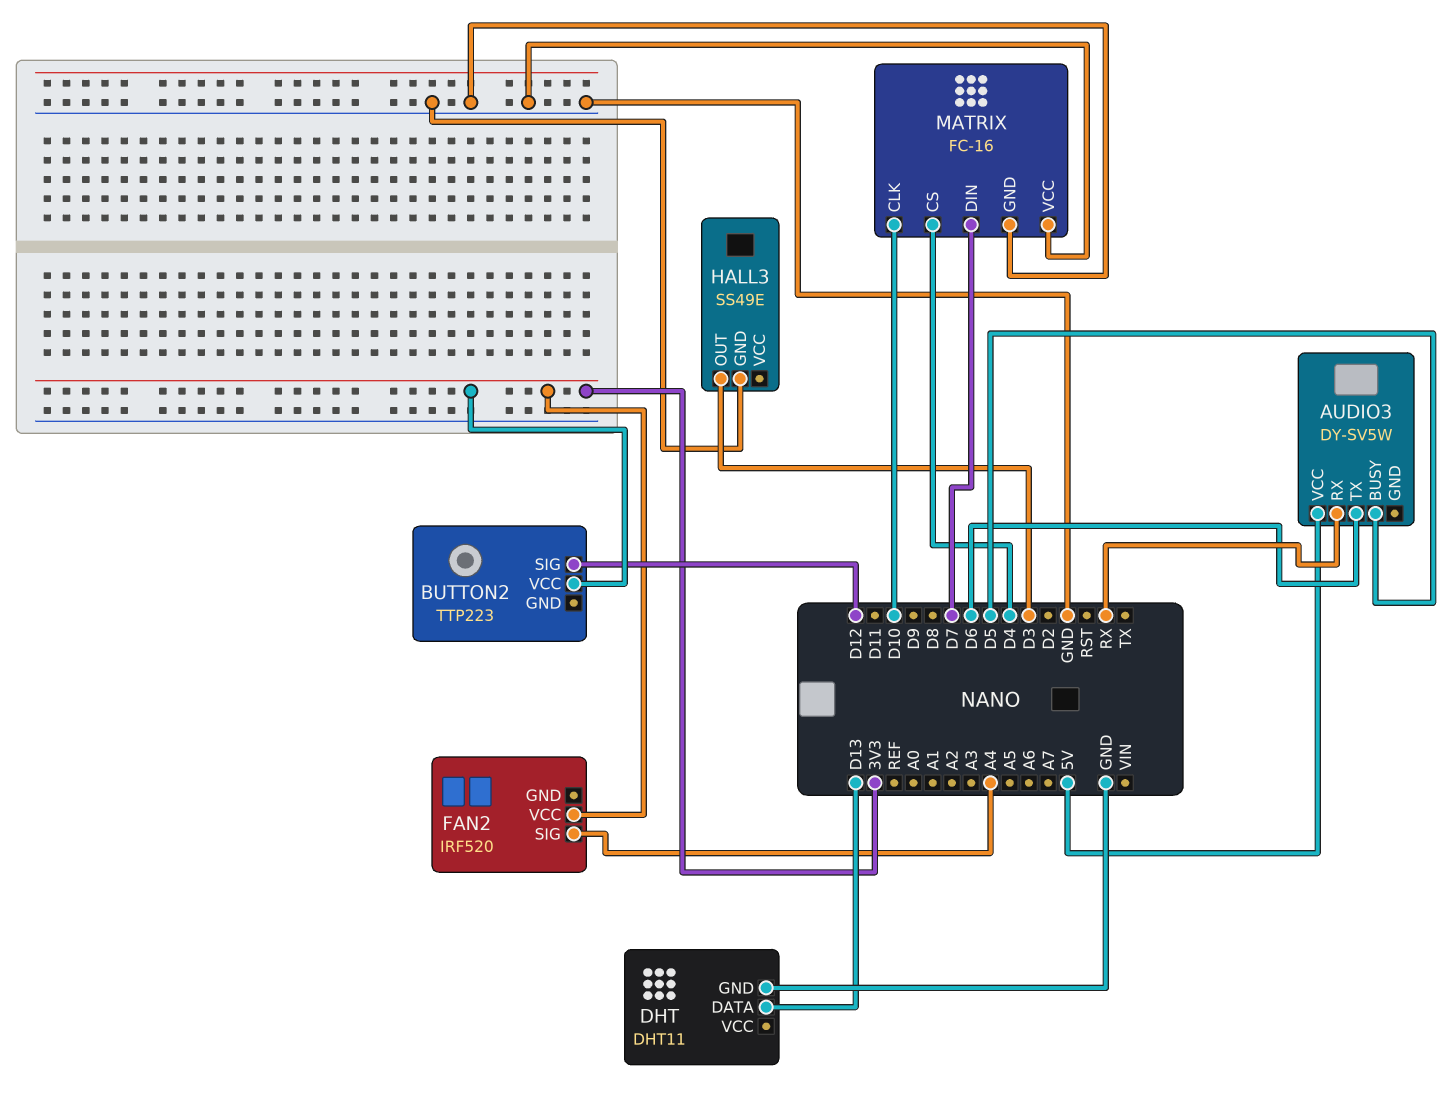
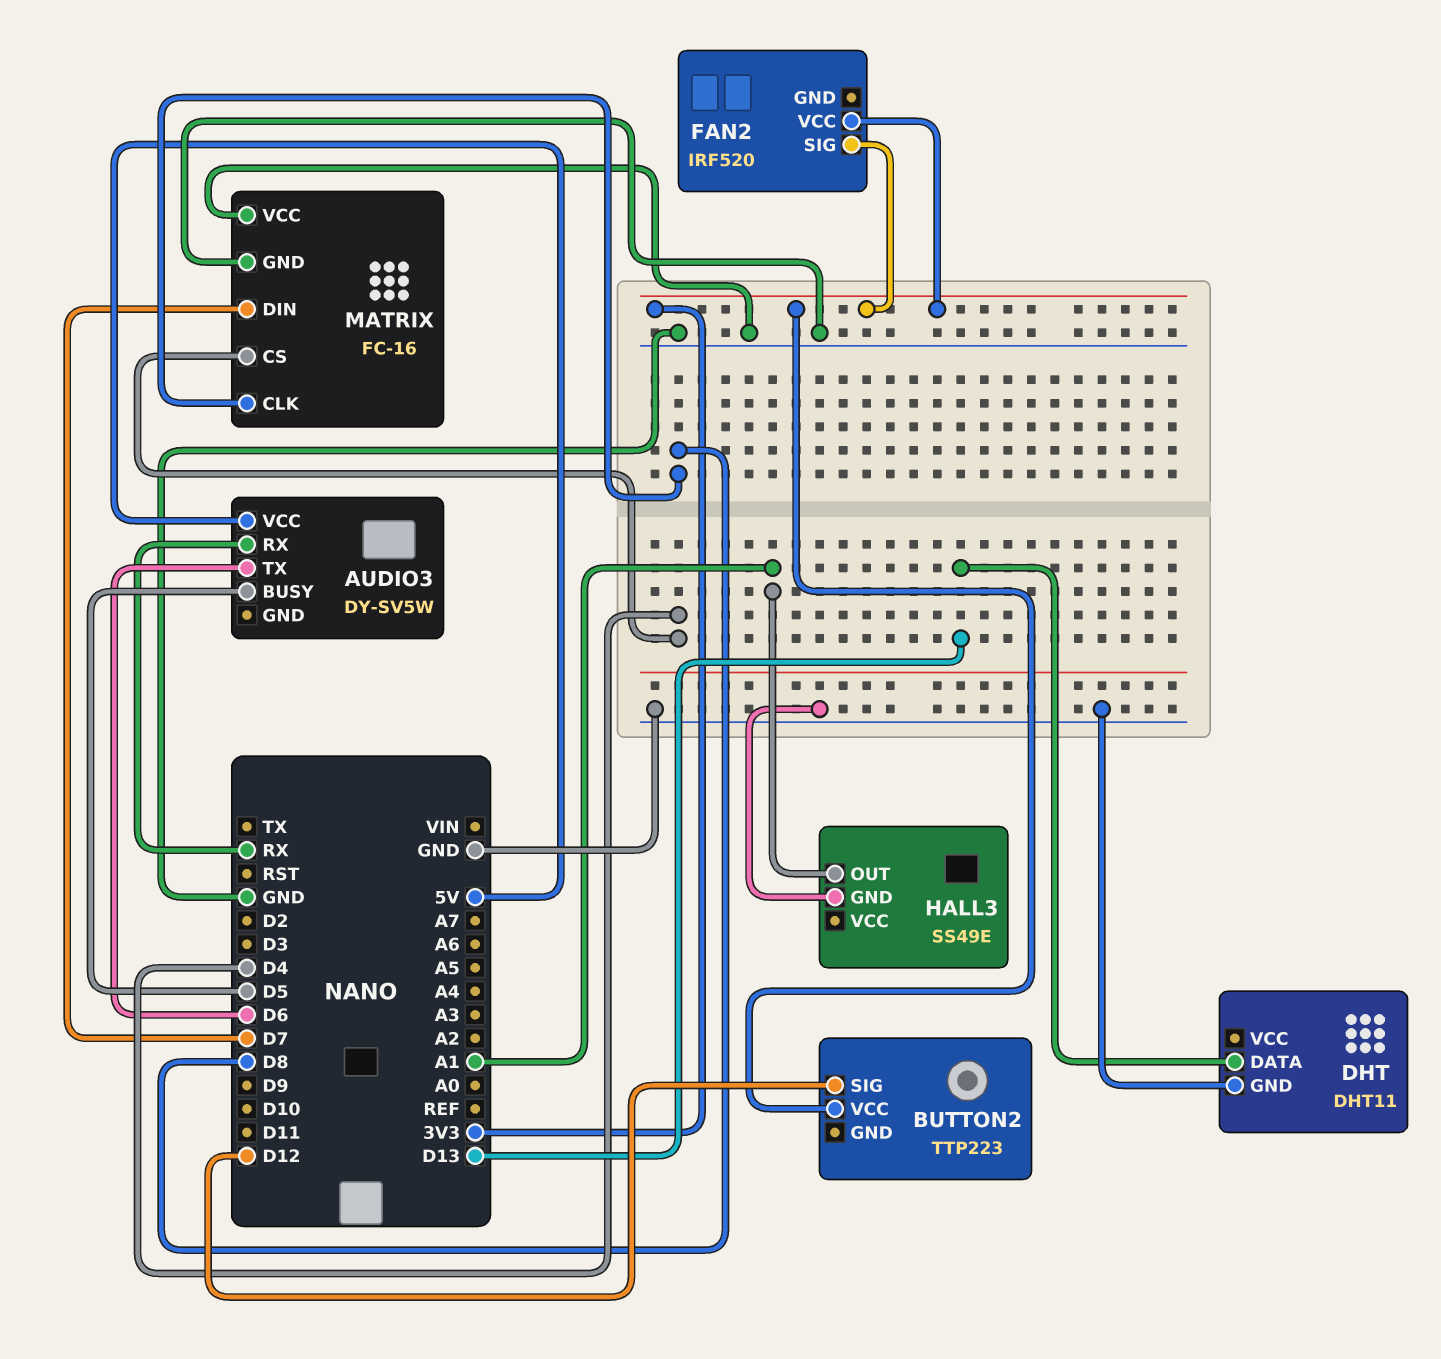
FAN2 pin SIG: A4 -> 3V3
HALL3 pin OUT: D3 -> A1
MATRIX pin CLK: D10 -> D8

